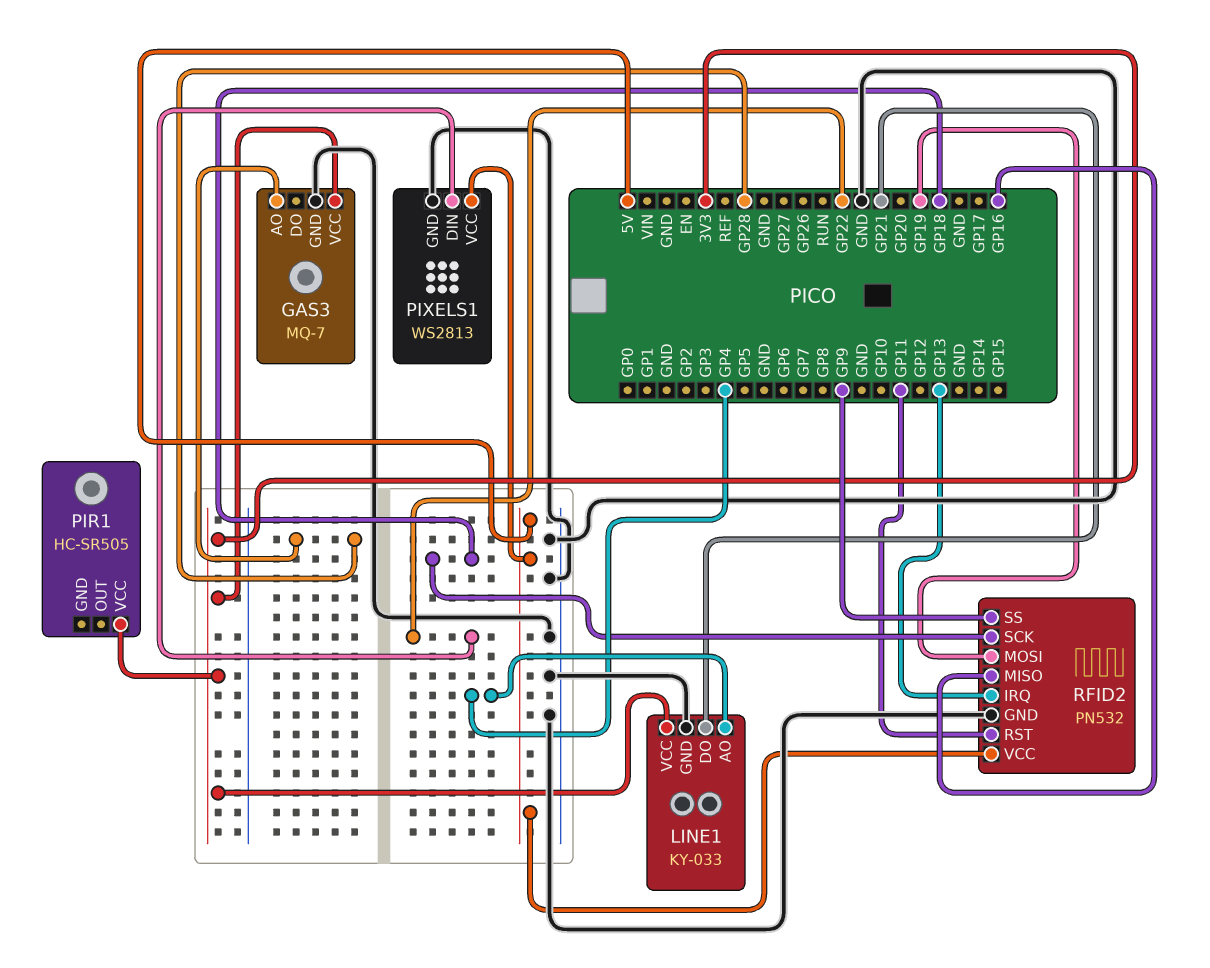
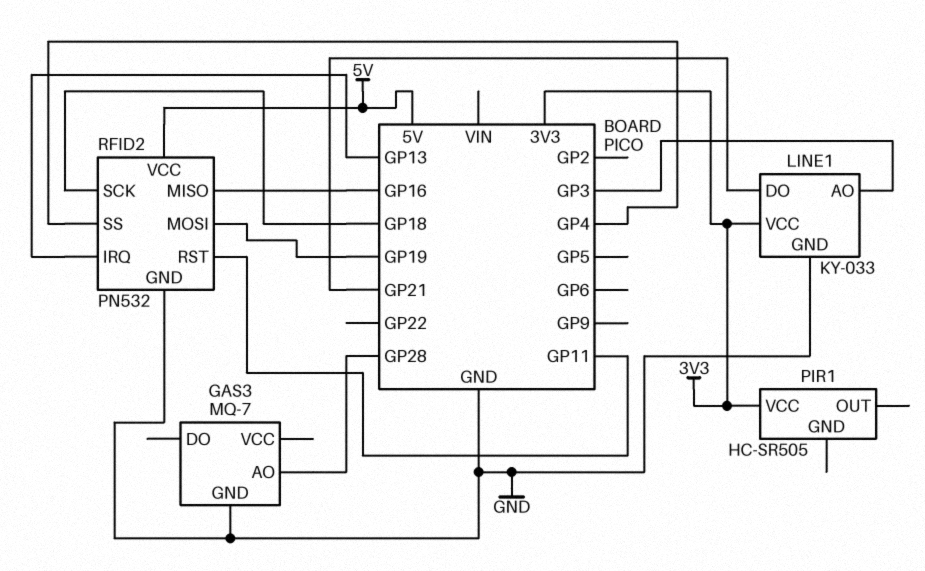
GAS3 pin VCC: 3V3 -> none
LINE1 pin AO: GP4 -> GP3
PIXELS1: WS2813 -> none
PIXELS1 pin DIN: GP22 -> none
PIXELS1 pin GND: GND -> none
PIXELS1 pin VCC: 5V -> none
RFID2 pin SS: GP9 -> GP4

